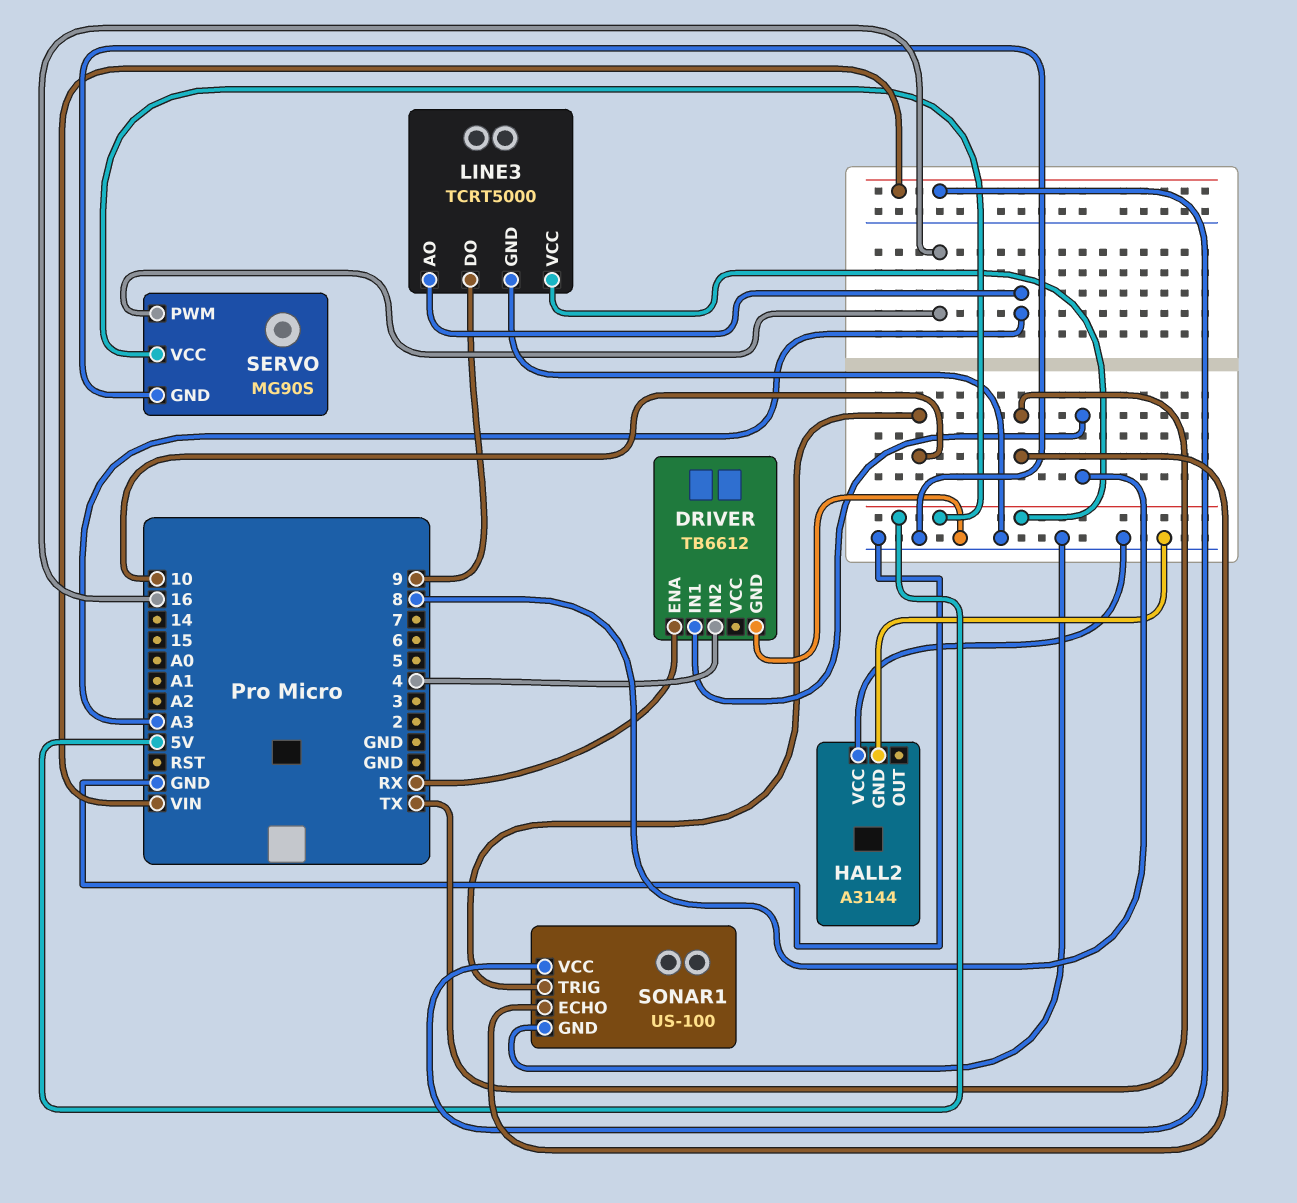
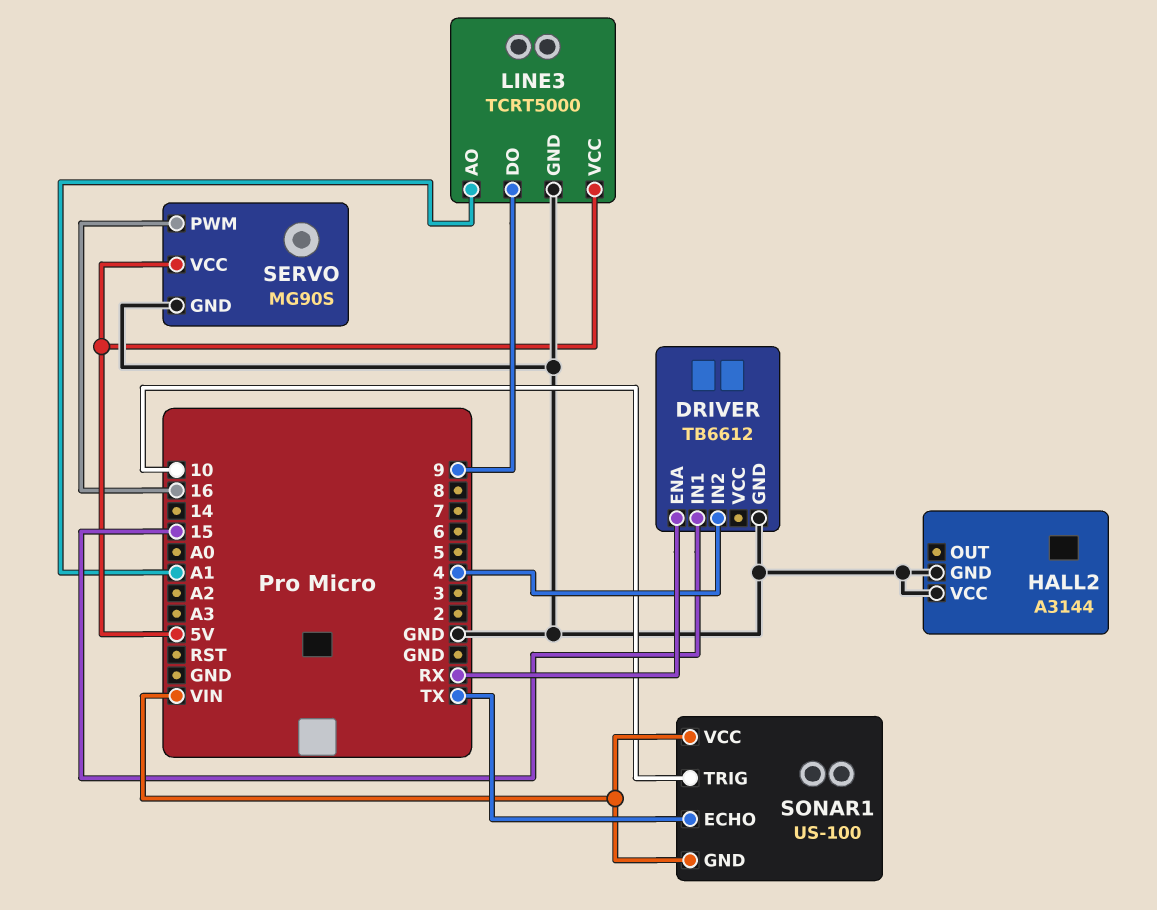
DRIVER pin IN1: 8 -> 15
LINE3 pin AO: A3 -> A1
SONAR1 pin GND: GND -> VIN

